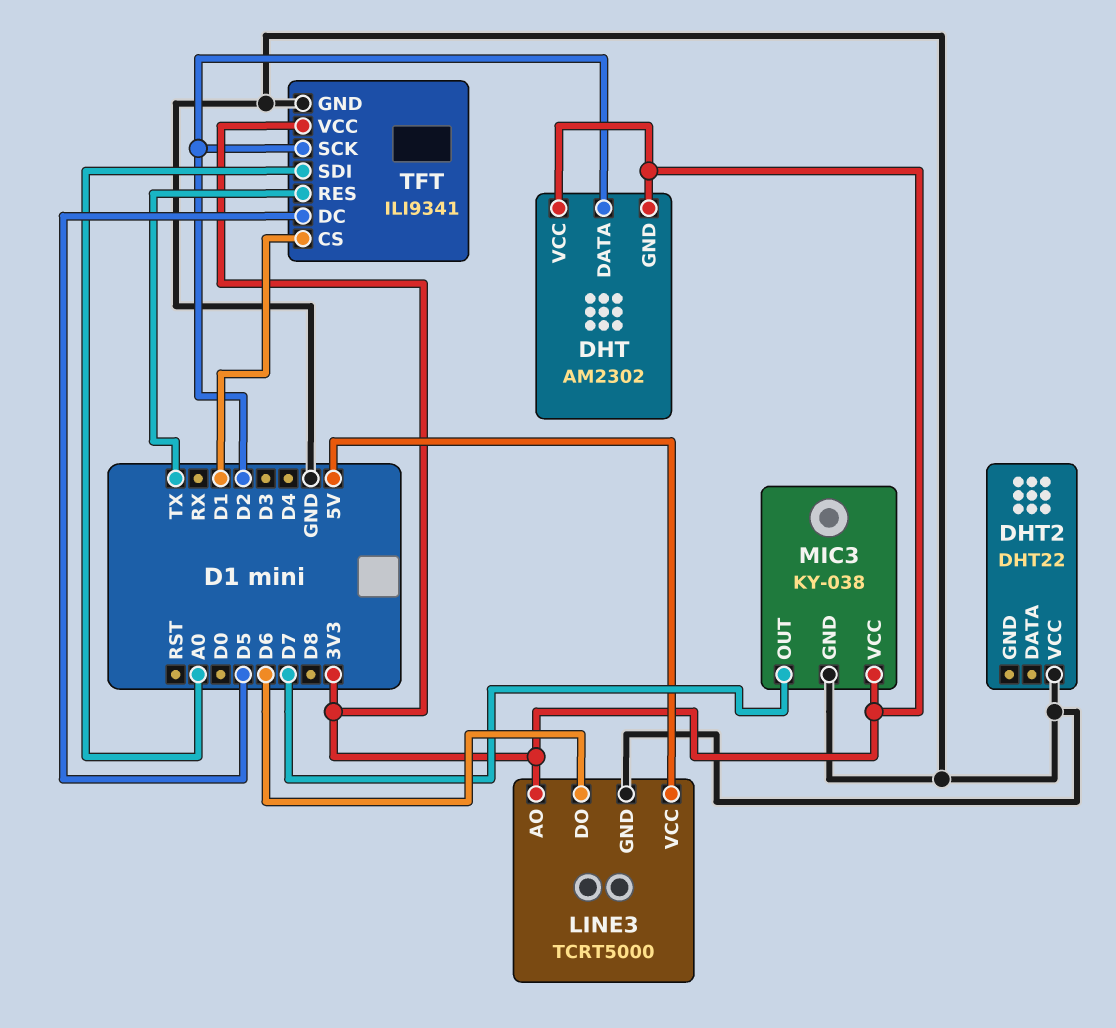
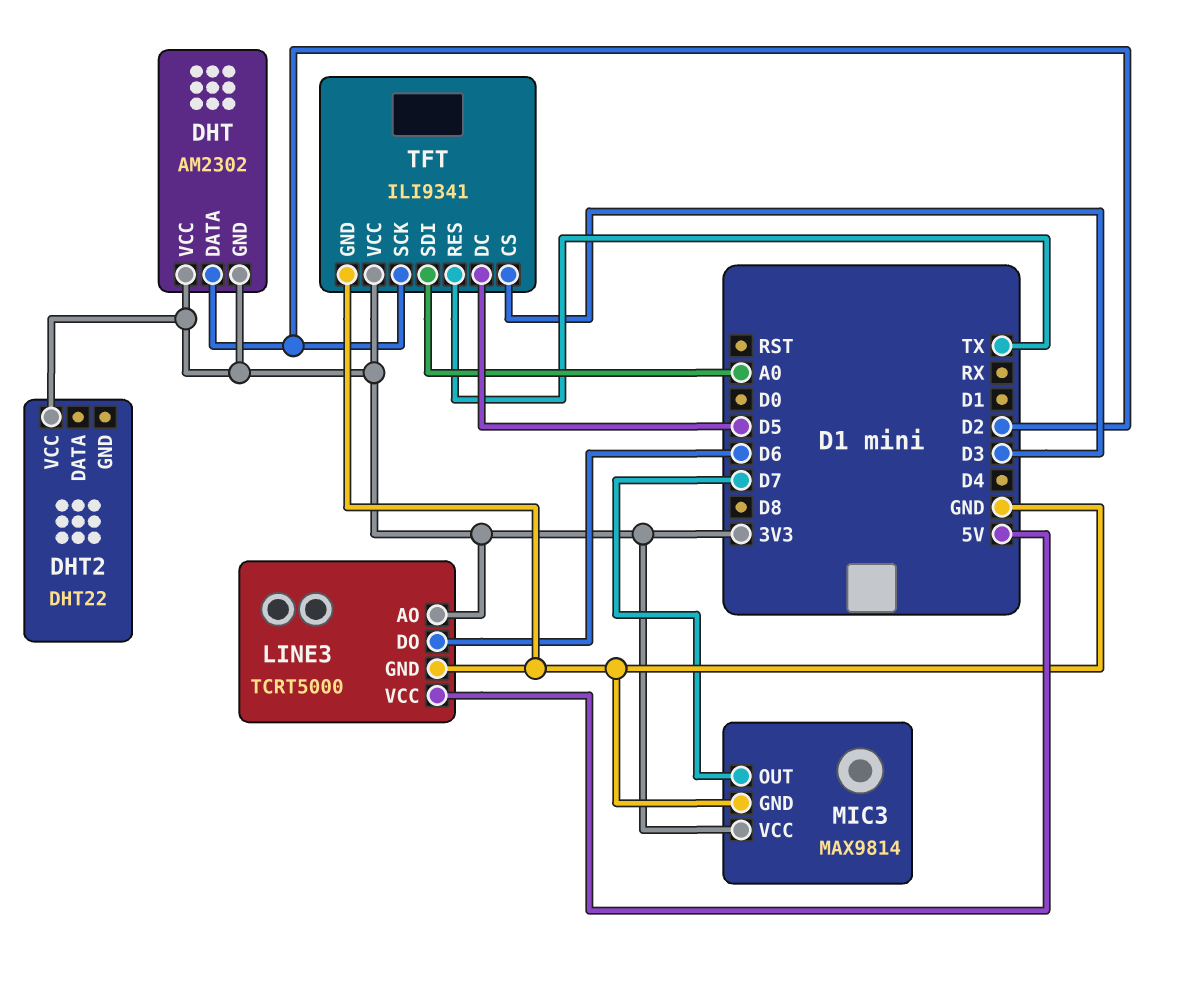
DHT2 pin VCC: GND -> 3V3
MIC3: KY-038 -> MAX9814
TFT pin CS: D1 -> D3

